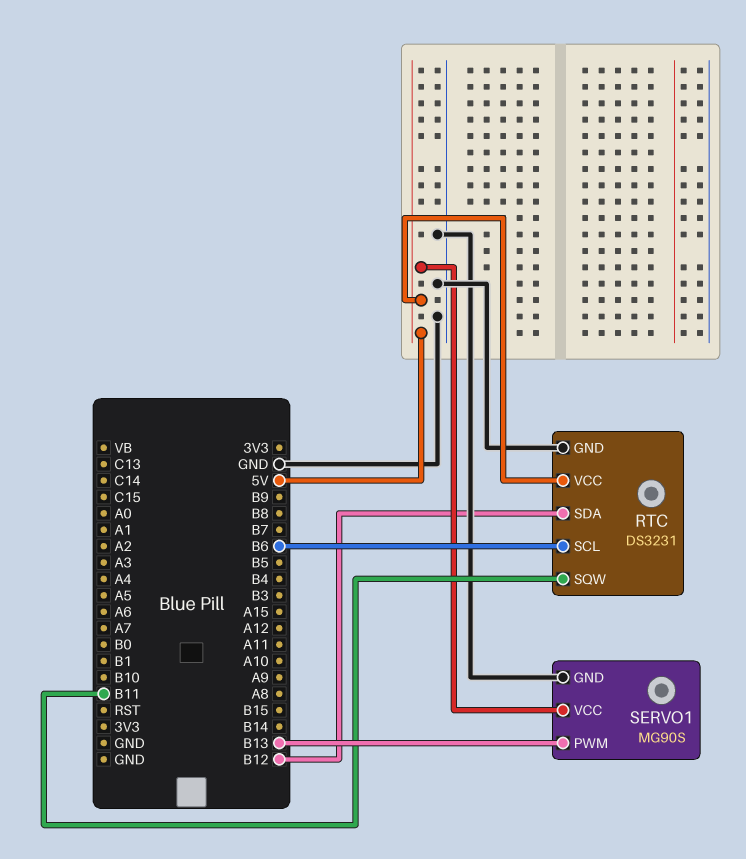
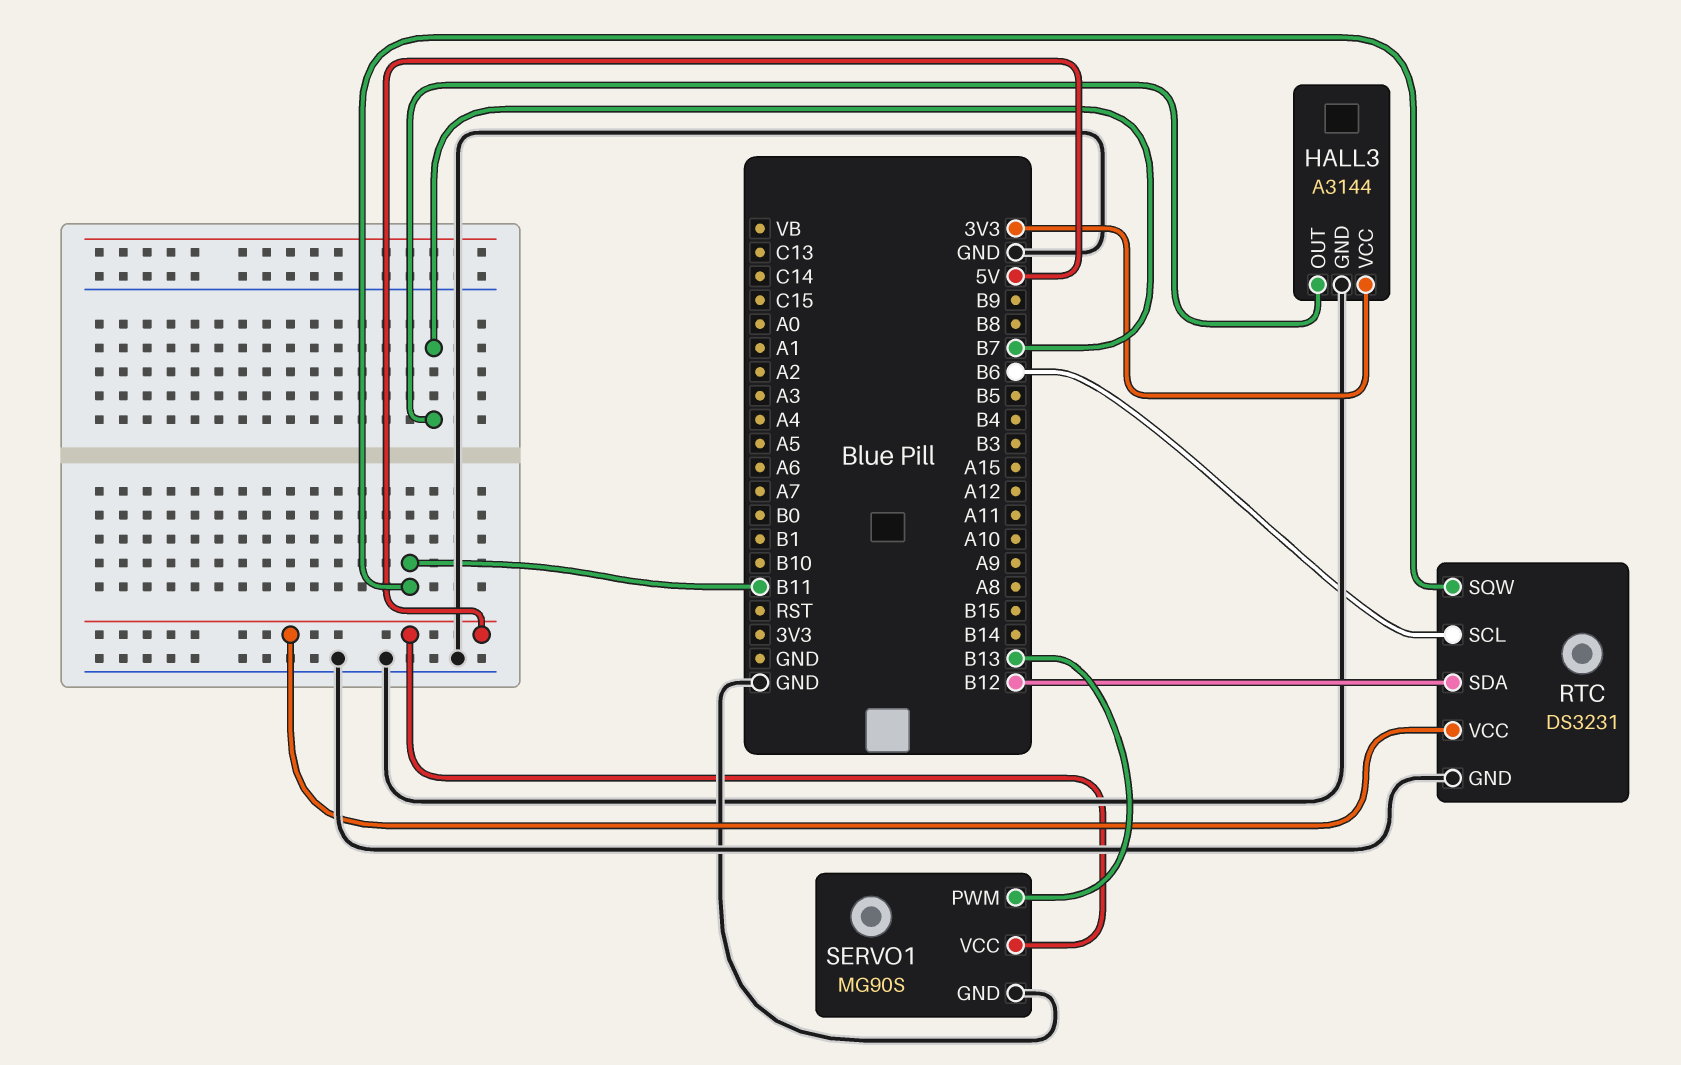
HALL3: none -> A3144
HALL3 pin GND: none -> GND
HALL3 pin OUT: none -> B7
HALL3 pin VCC: none -> 3V3

